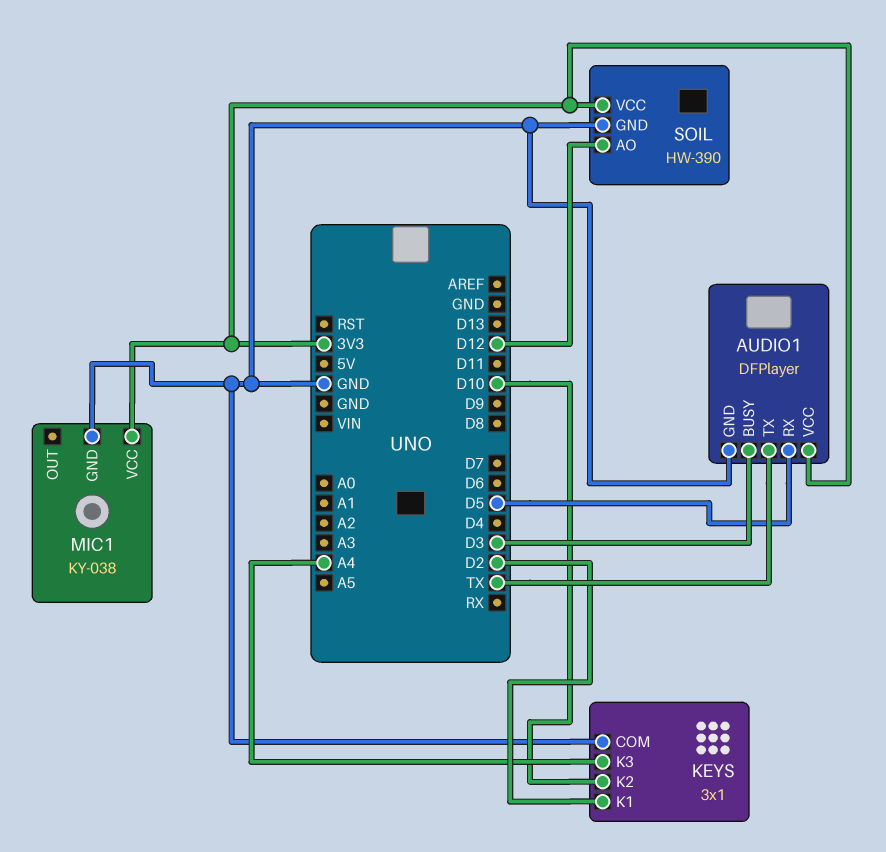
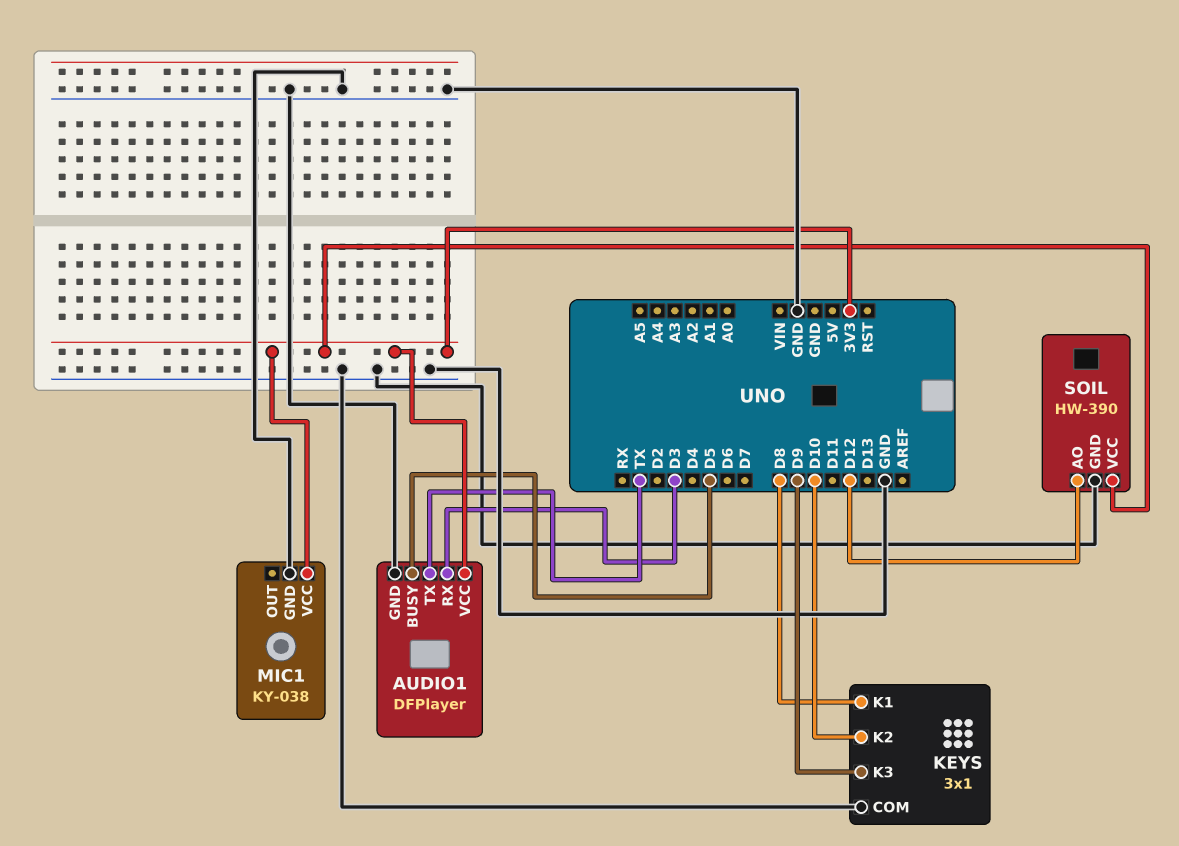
AUDIO1 pin BUSY: D3 -> D5
AUDIO1 pin RX: D5 -> D3
KEYS pin K1: D2 -> D8
KEYS pin K3: A4 -> D9

